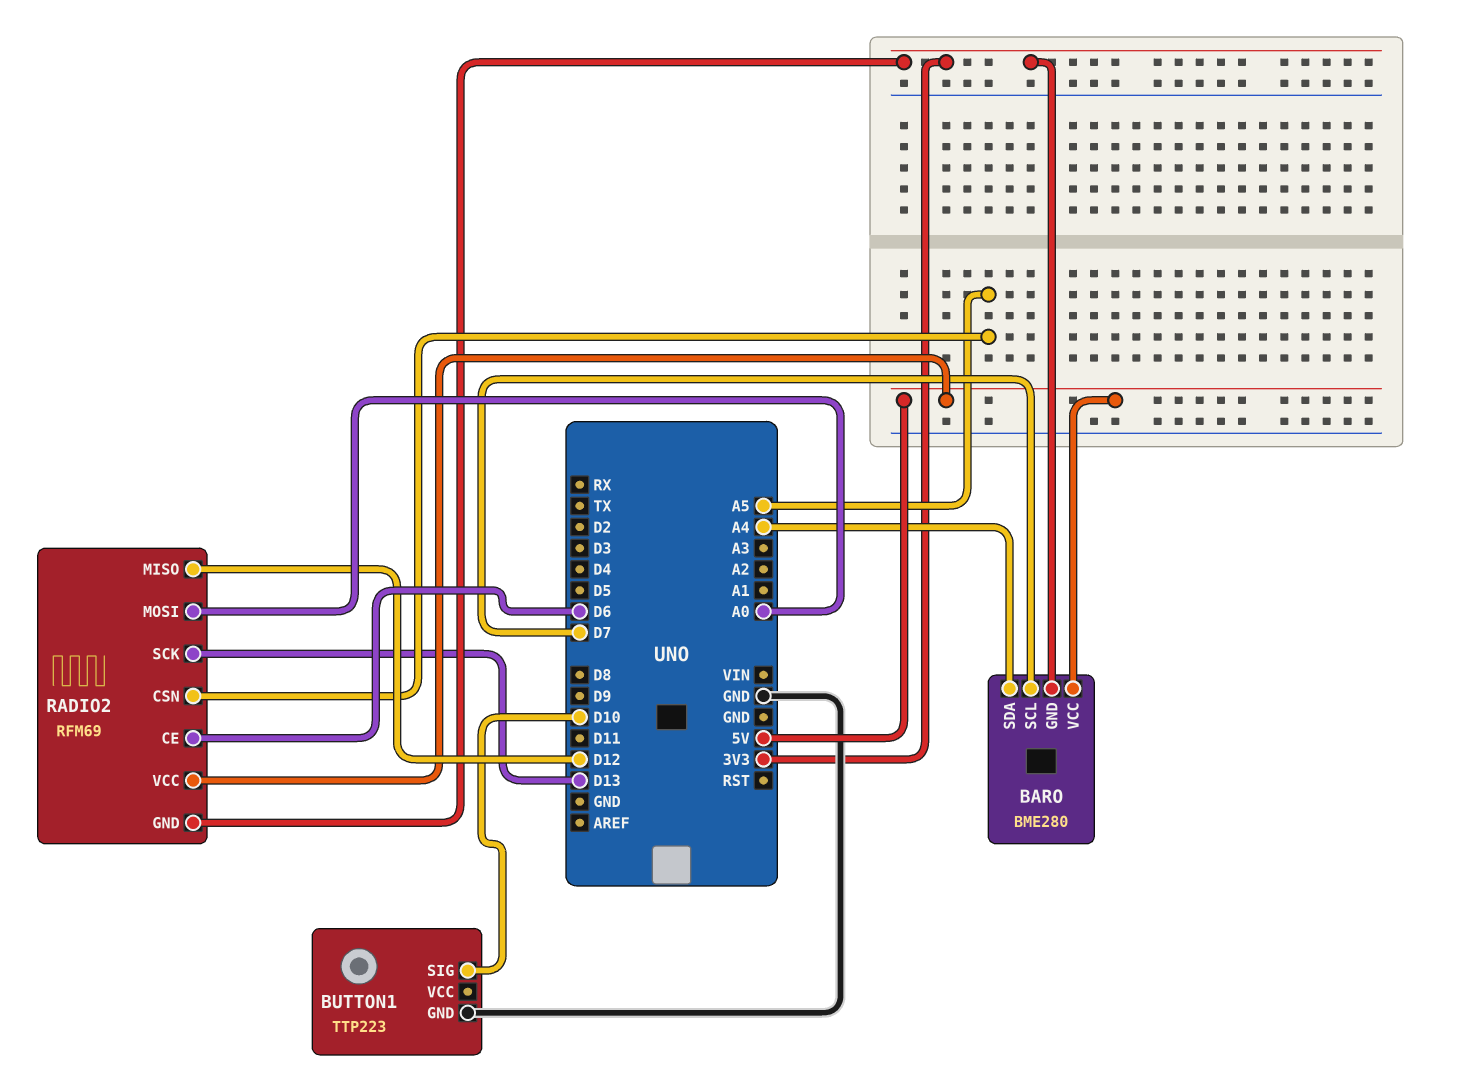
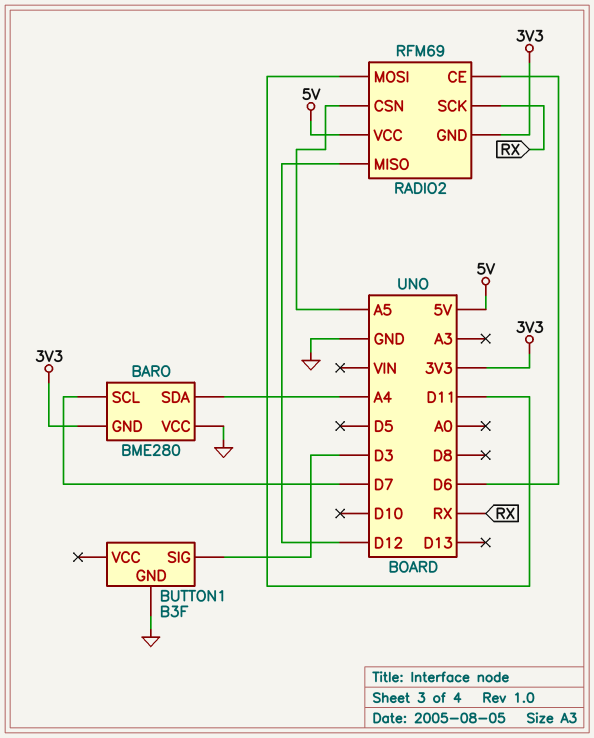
BARO pin VCC: 5V -> GND
BUTTON1: TTP223 -> B3F
BUTTON1 pin SIG: D10 -> D3
RADIO2 pin MOSI: A0 -> D11
RADIO2 pin SCK: D13 -> RX

